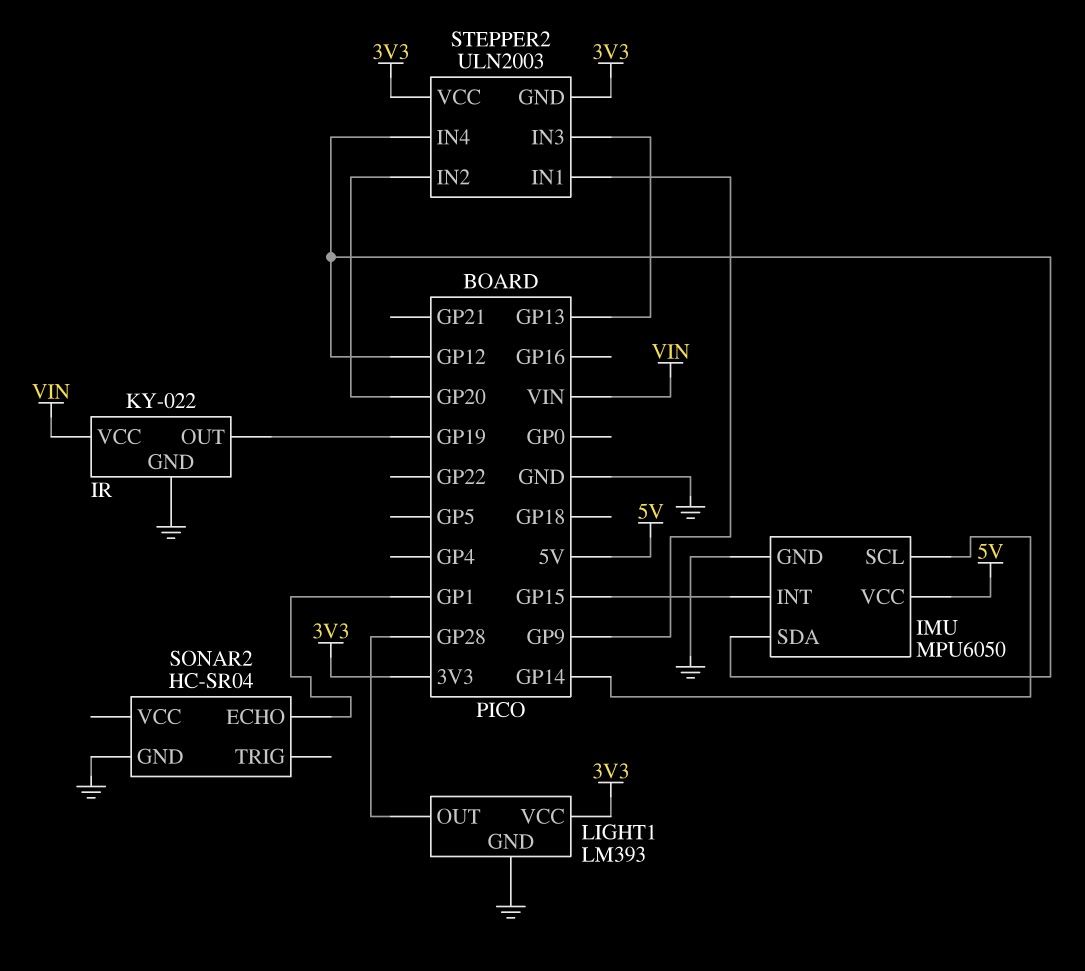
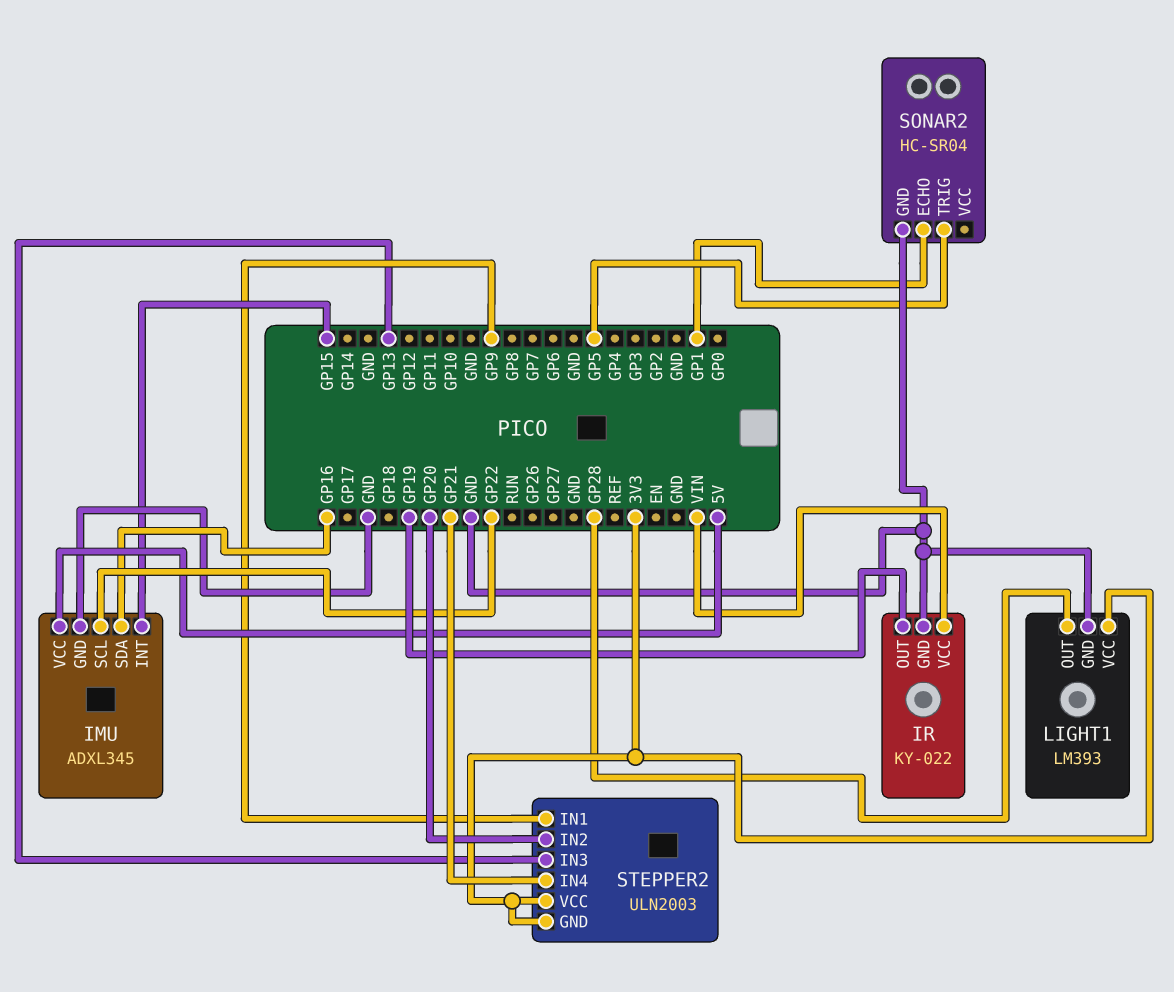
IMU: MPU6050 -> ADXL345
IMU pin SCL: GP14 -> GP22
IMU pin SDA: GP12 -> GP16
SONAR2 pin TRIG: none -> GP5
STEPPER2 pin IN4: GP12 -> GP21

